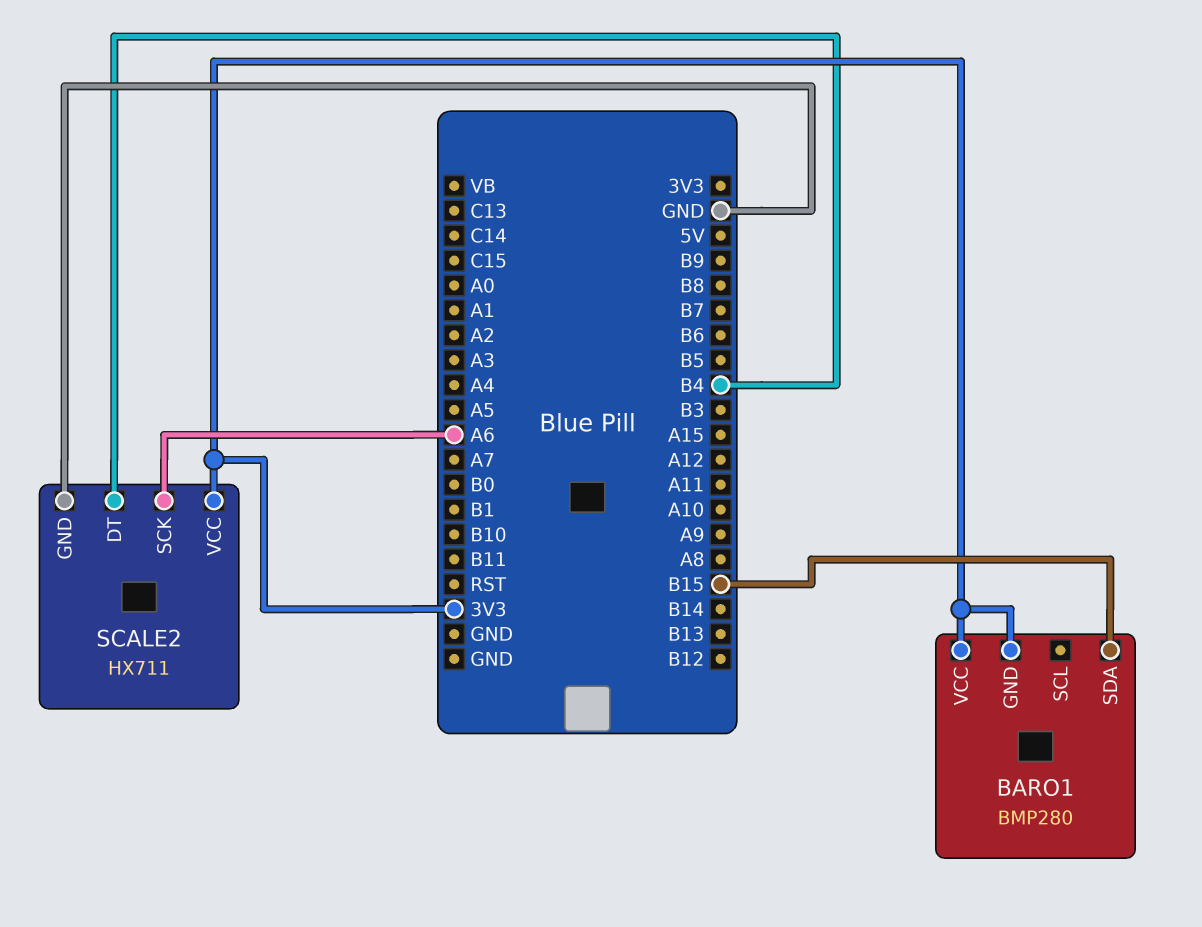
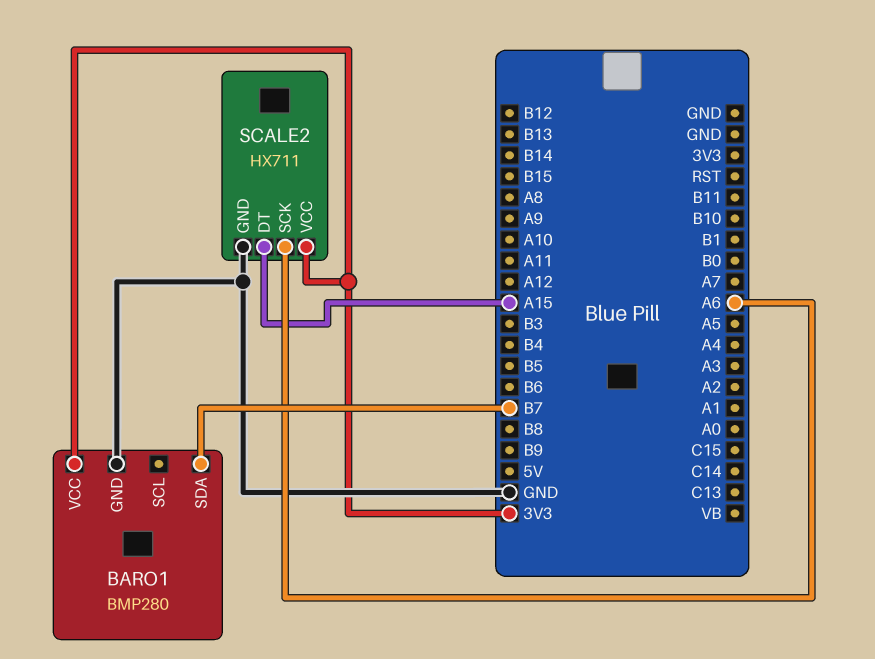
BARO1 pin GND: 3V3 -> GND
BARO1 pin SDA: B15 -> B7
SCALE2 pin DT: B4 -> A15

